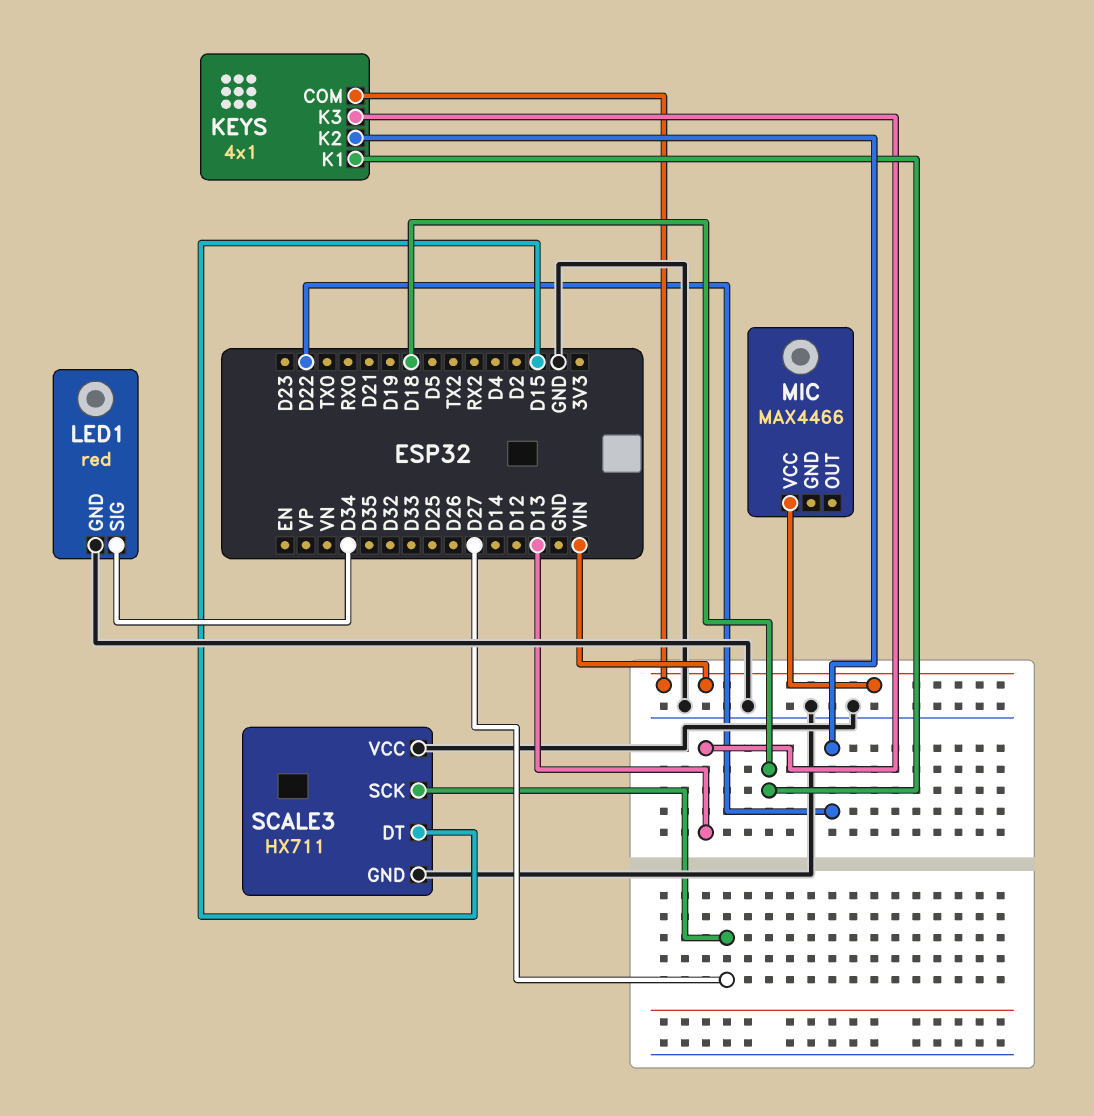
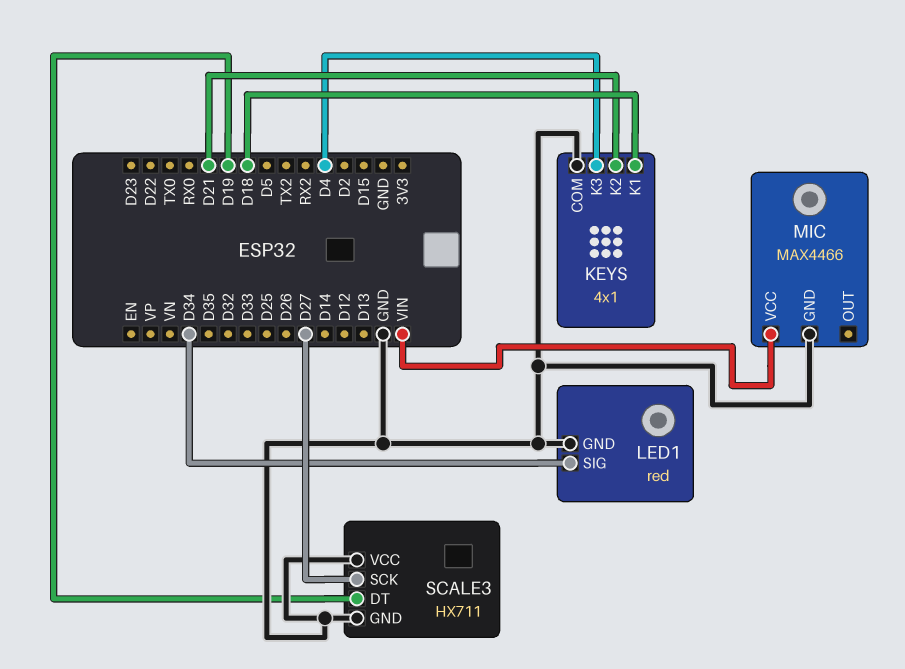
KEYS pin COM: VIN -> GND
KEYS pin K2: D22 -> D21
KEYS pin K3: D13 -> D4
MIC pin GND: none -> GND
SCALE3 pin DT: D15 -> D19

